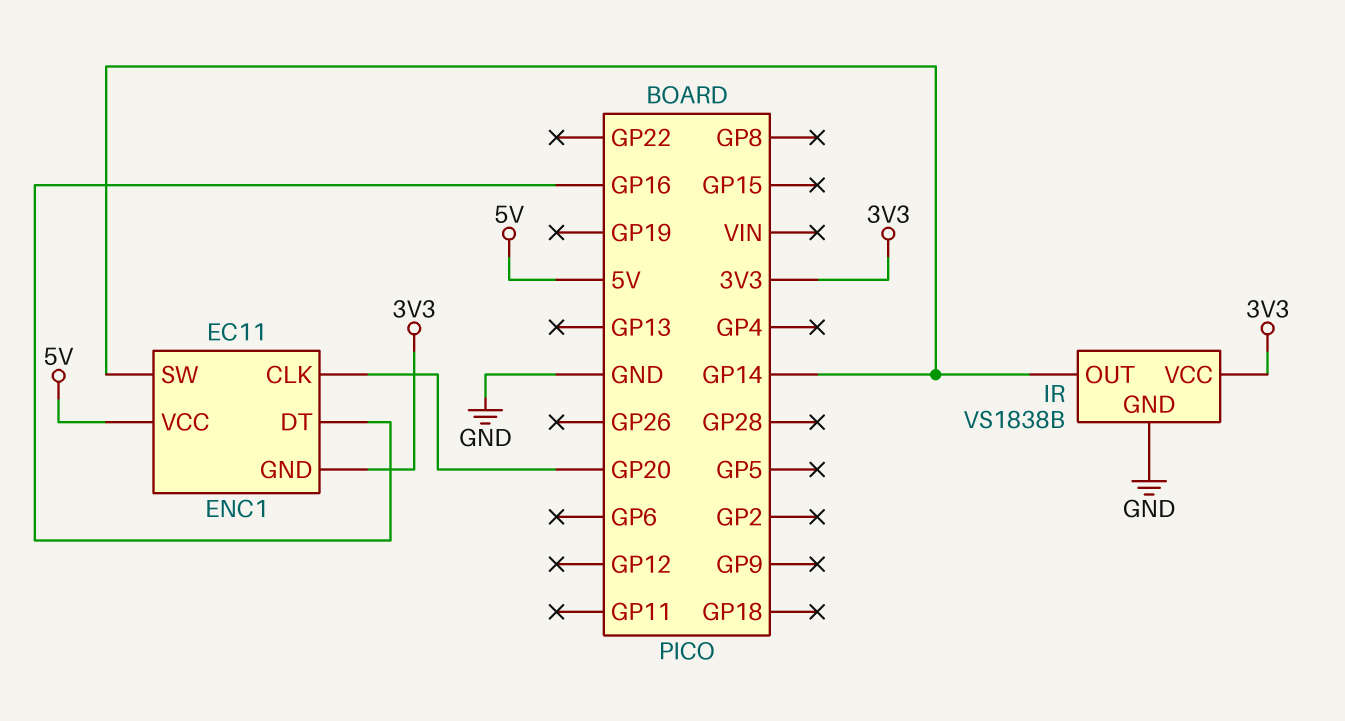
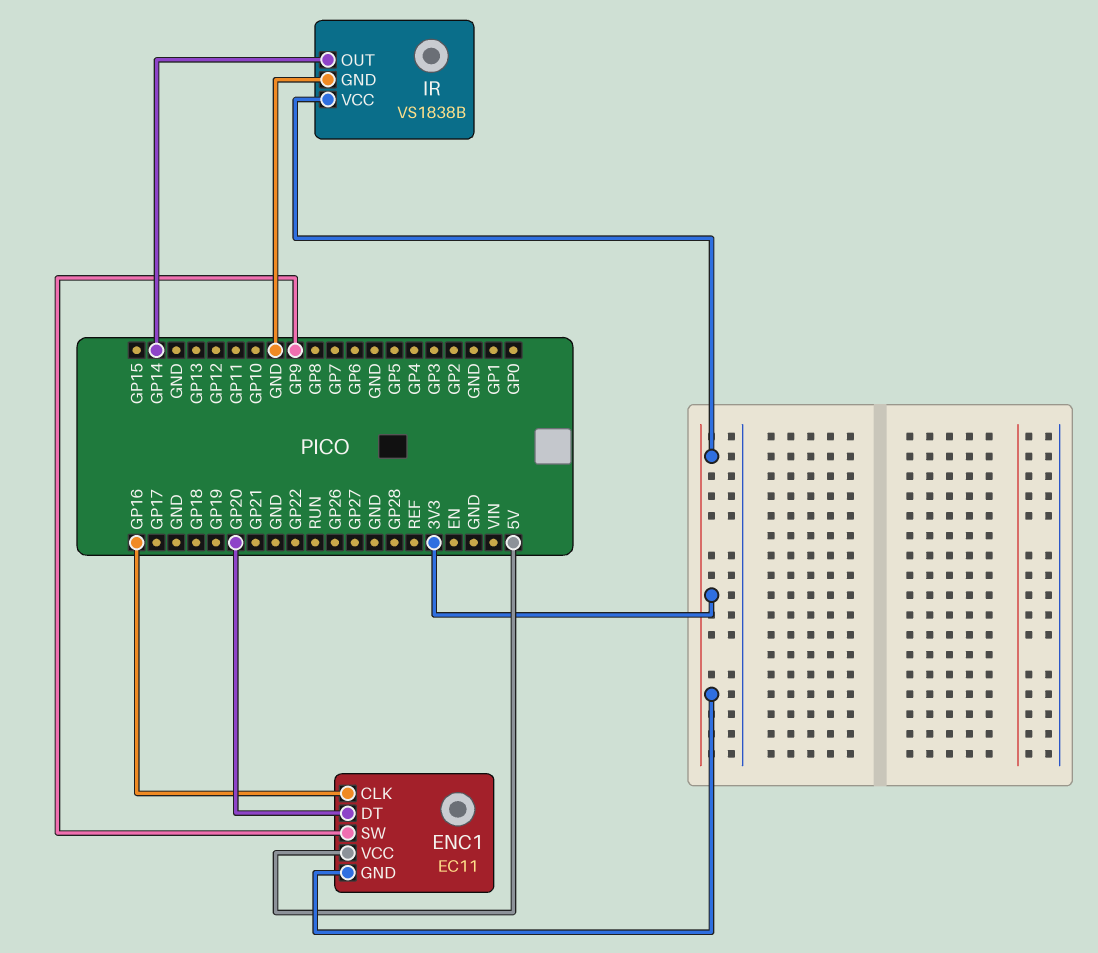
ENC1 pin CLK: GP20 -> GP16
ENC1 pin DT: GP16 -> GP20
ENC1 pin SW: GP14 -> GP9

